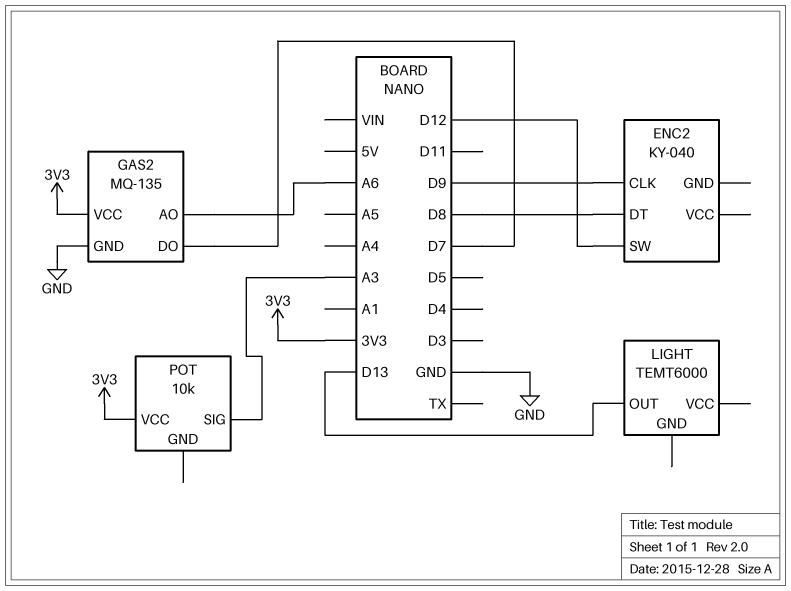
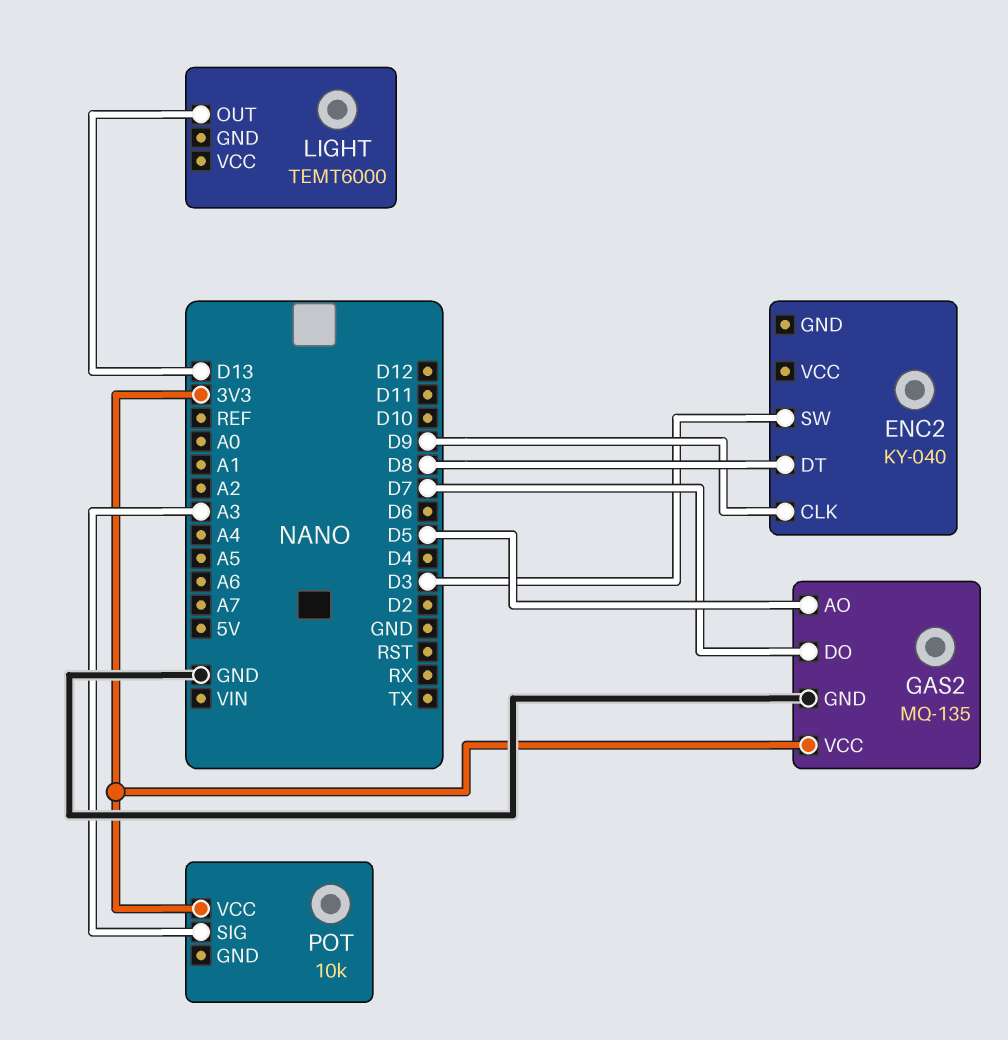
ENC2 pin SW: D12 -> D3
GAS2 pin AO: A6 -> D5

